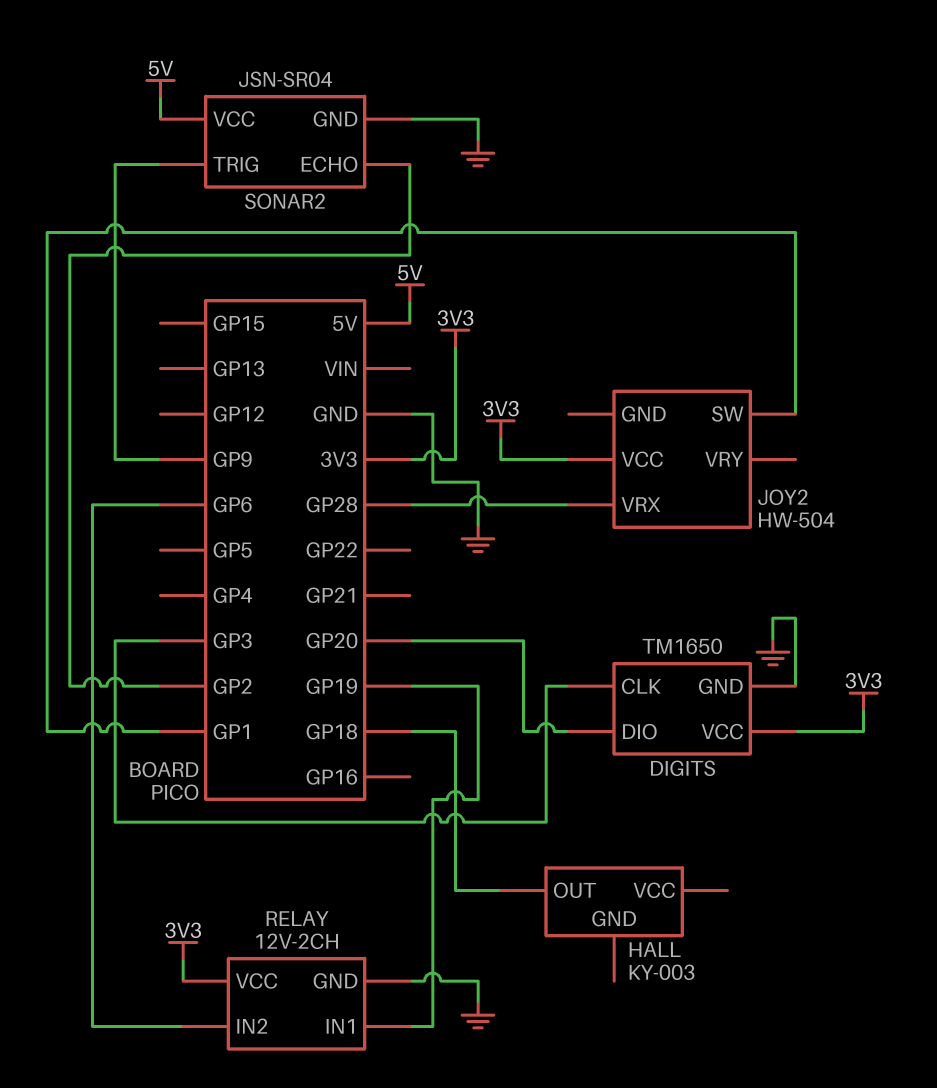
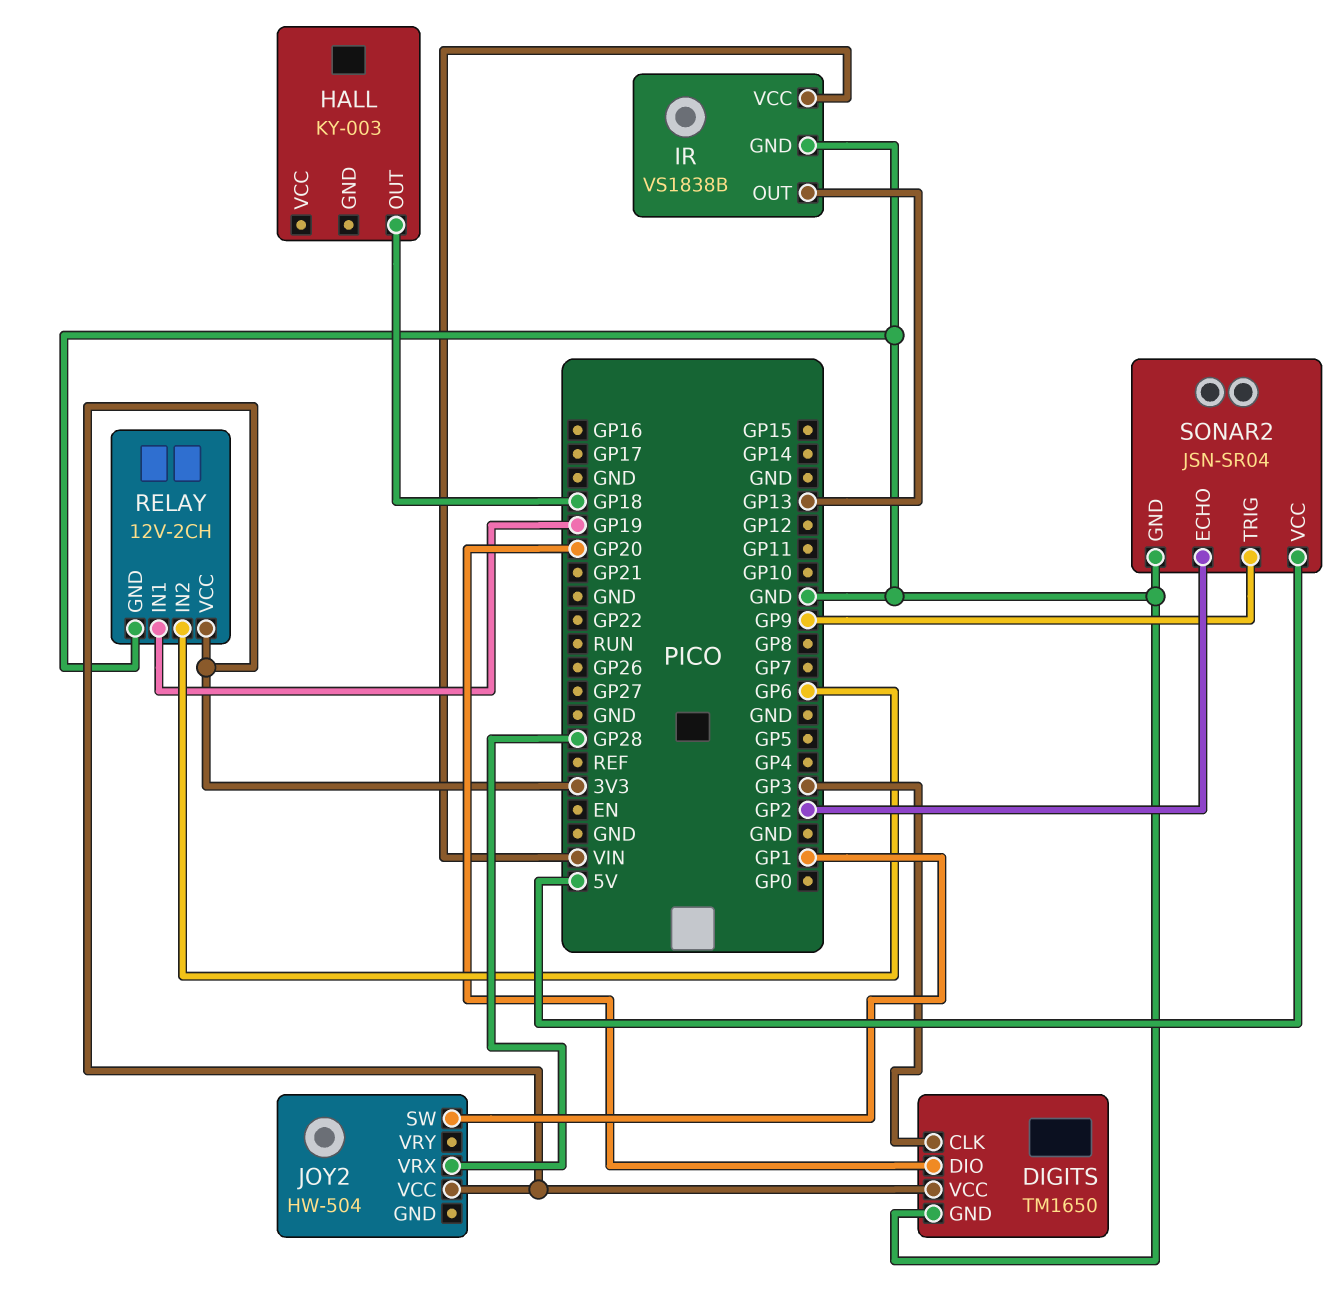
IR: none -> VS1838B
IR pin GND: none -> GND
IR pin OUT: none -> GP13
IR pin VCC: none -> VIN

